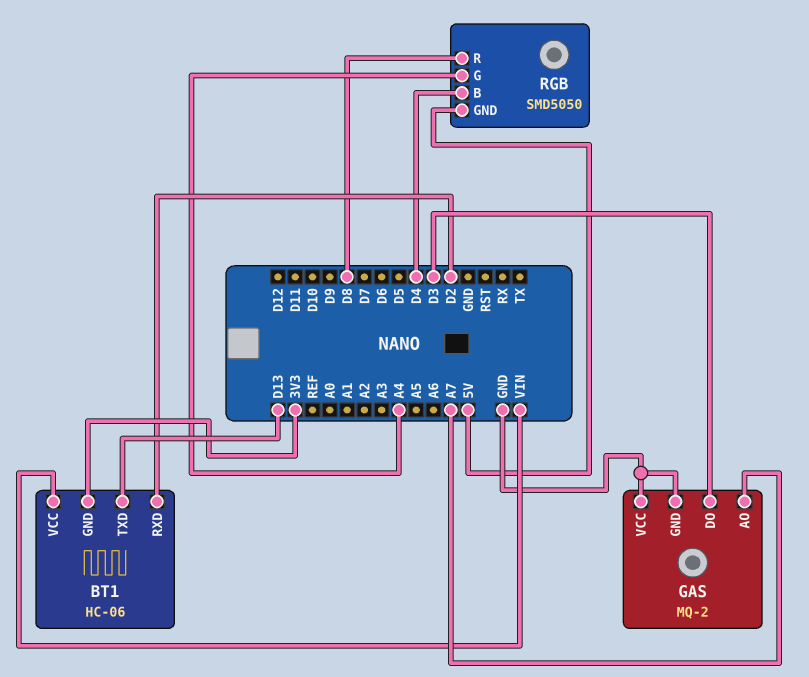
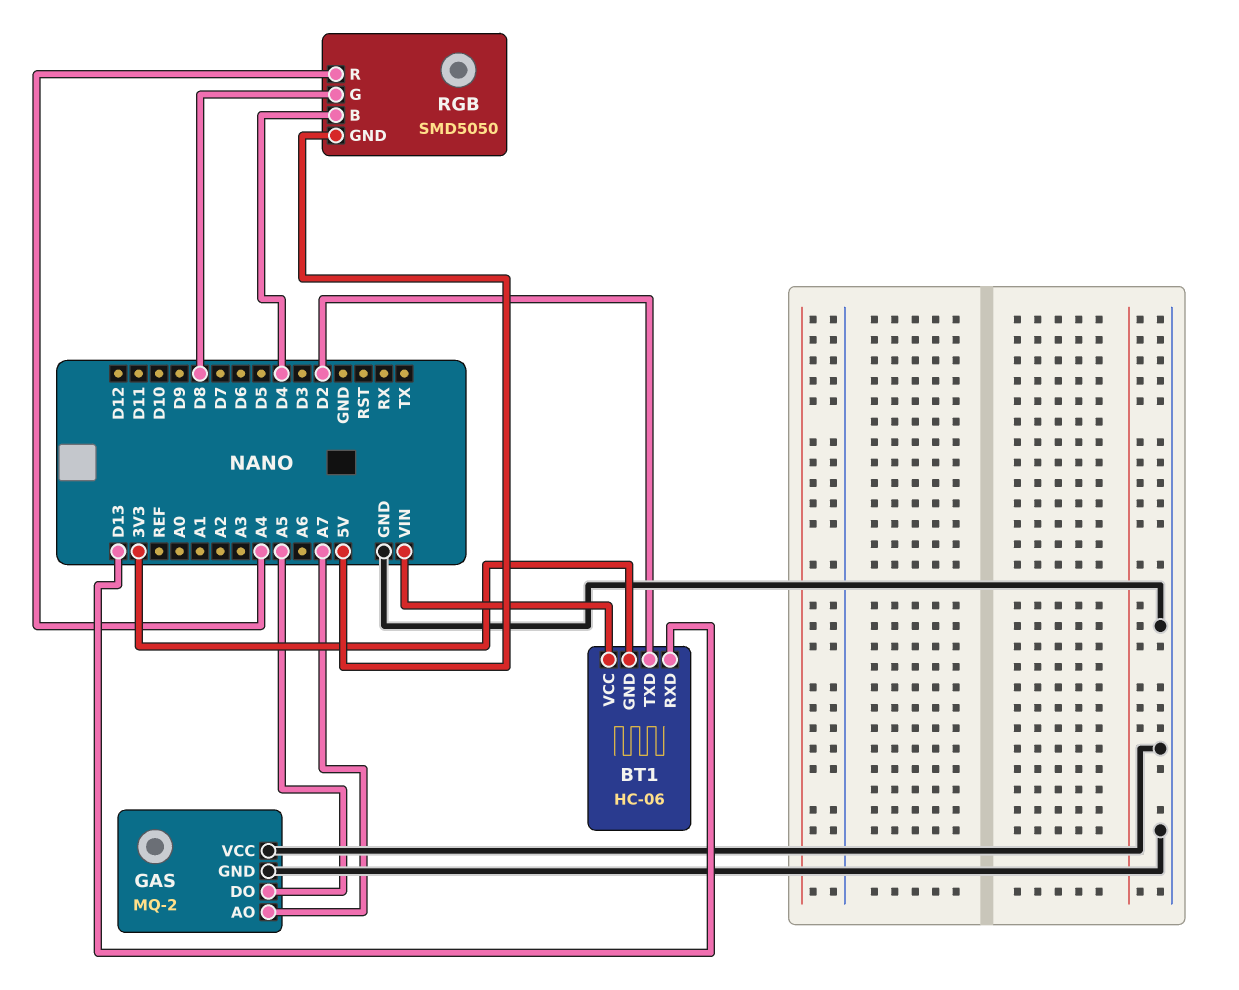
BT1 pin RXD: D2 -> D13
BT1 pin TXD: D13 -> D2
GAS pin DO: D3 -> A5
RGB pin G: A4 -> D8
RGB pin R: D8 -> A4

